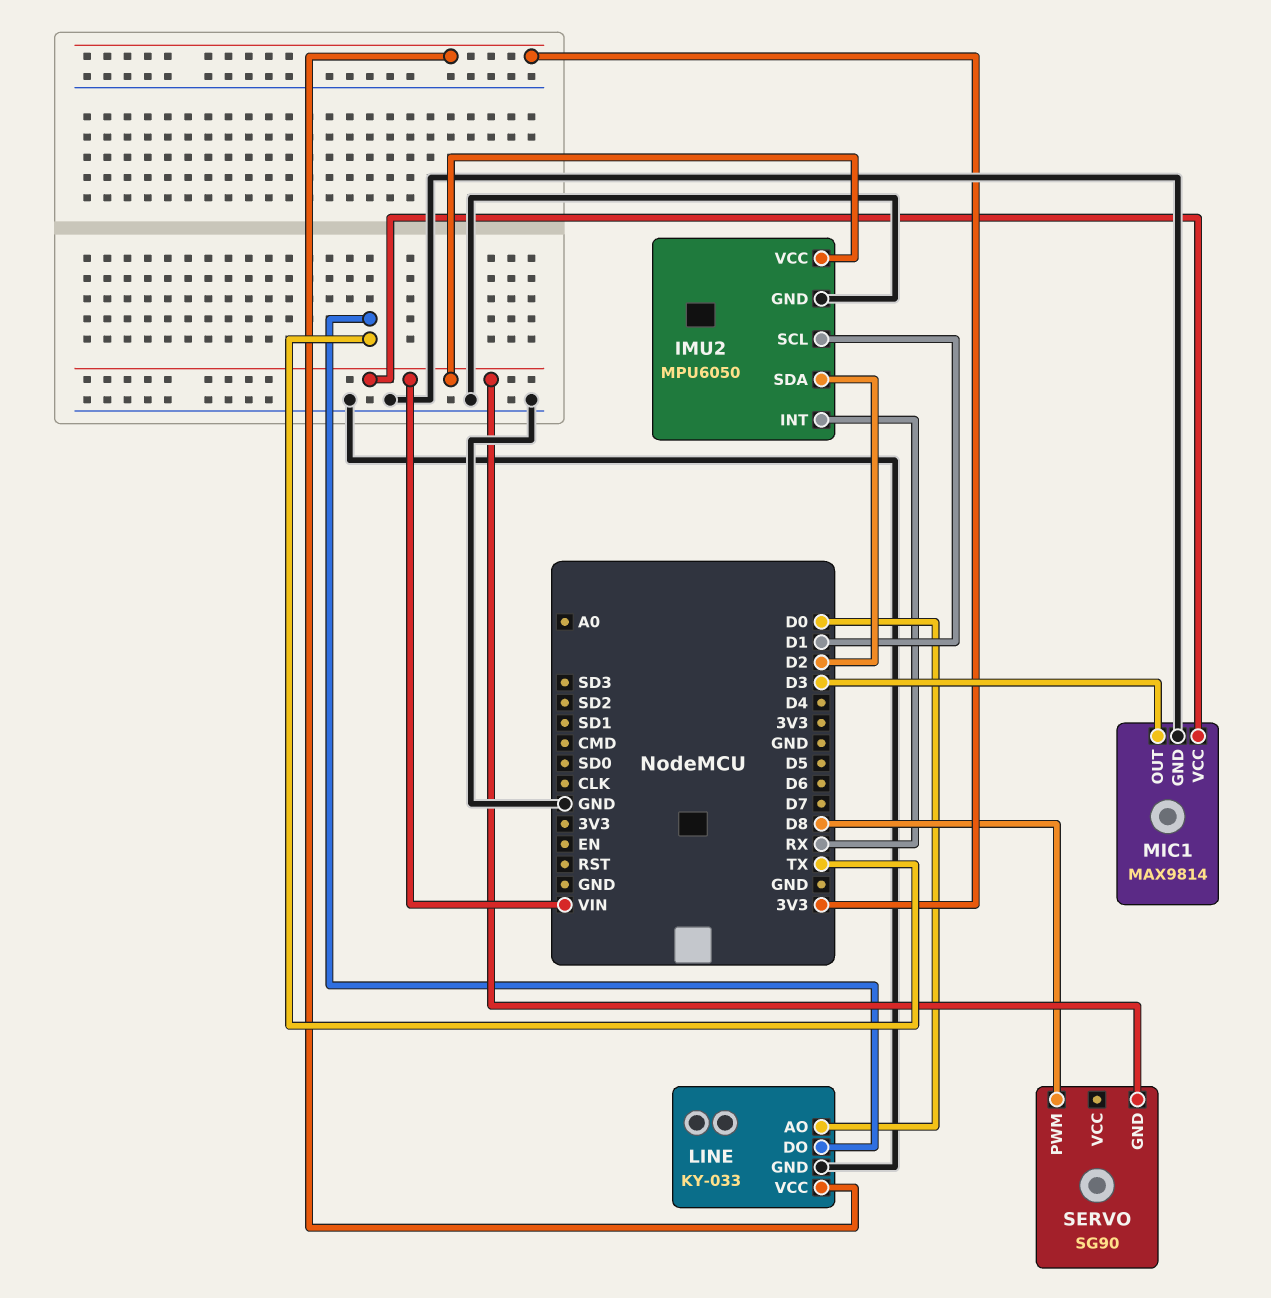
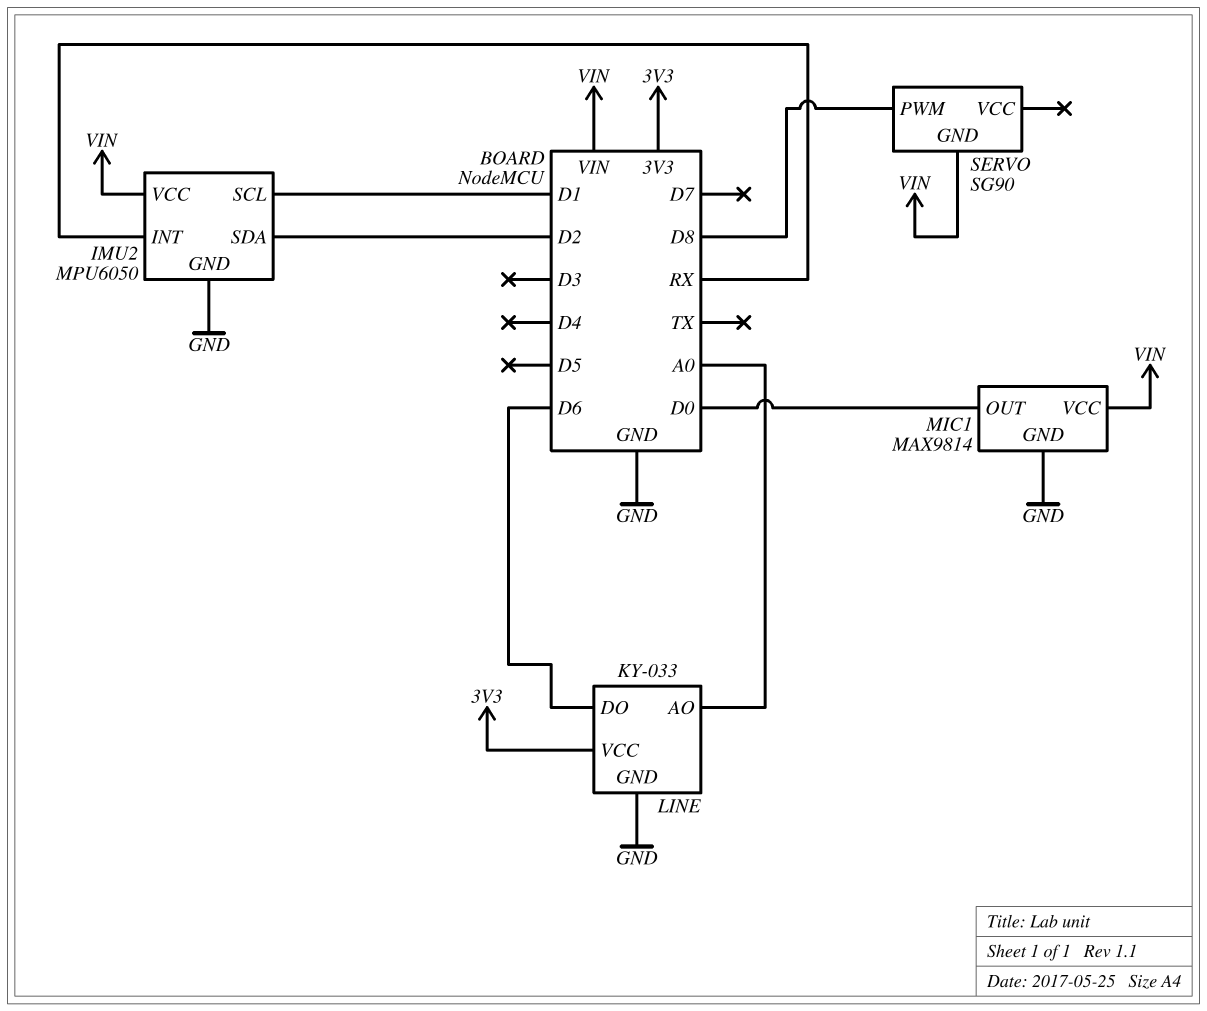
LINE pin AO: D0 -> A0
LINE pin DO: TX -> D6
MIC1 pin OUT: D3 -> D0

